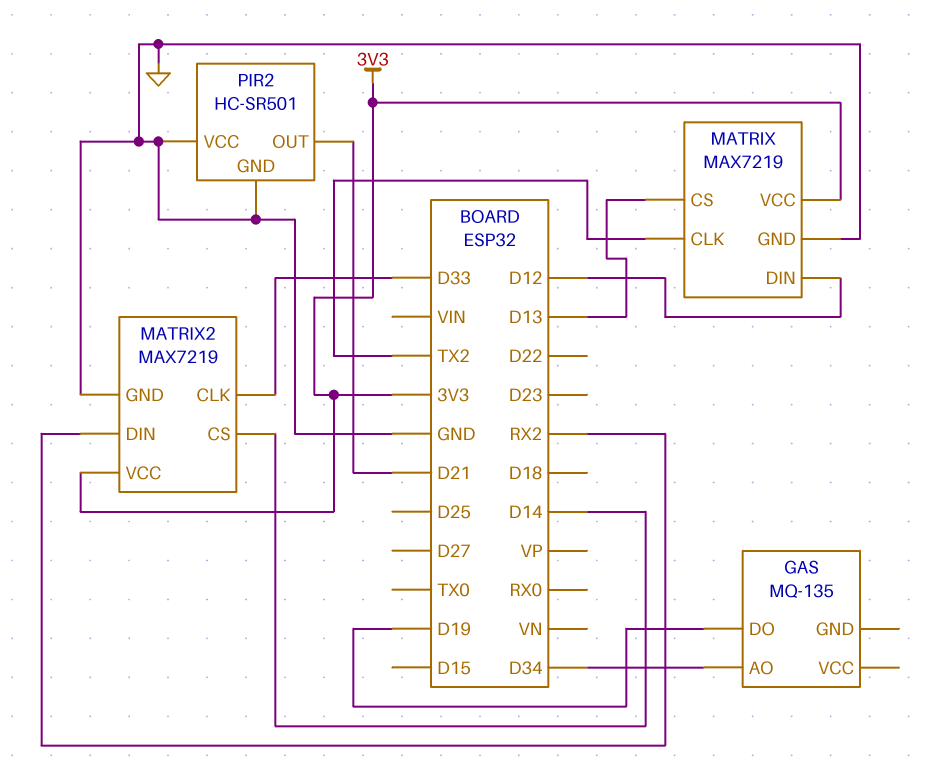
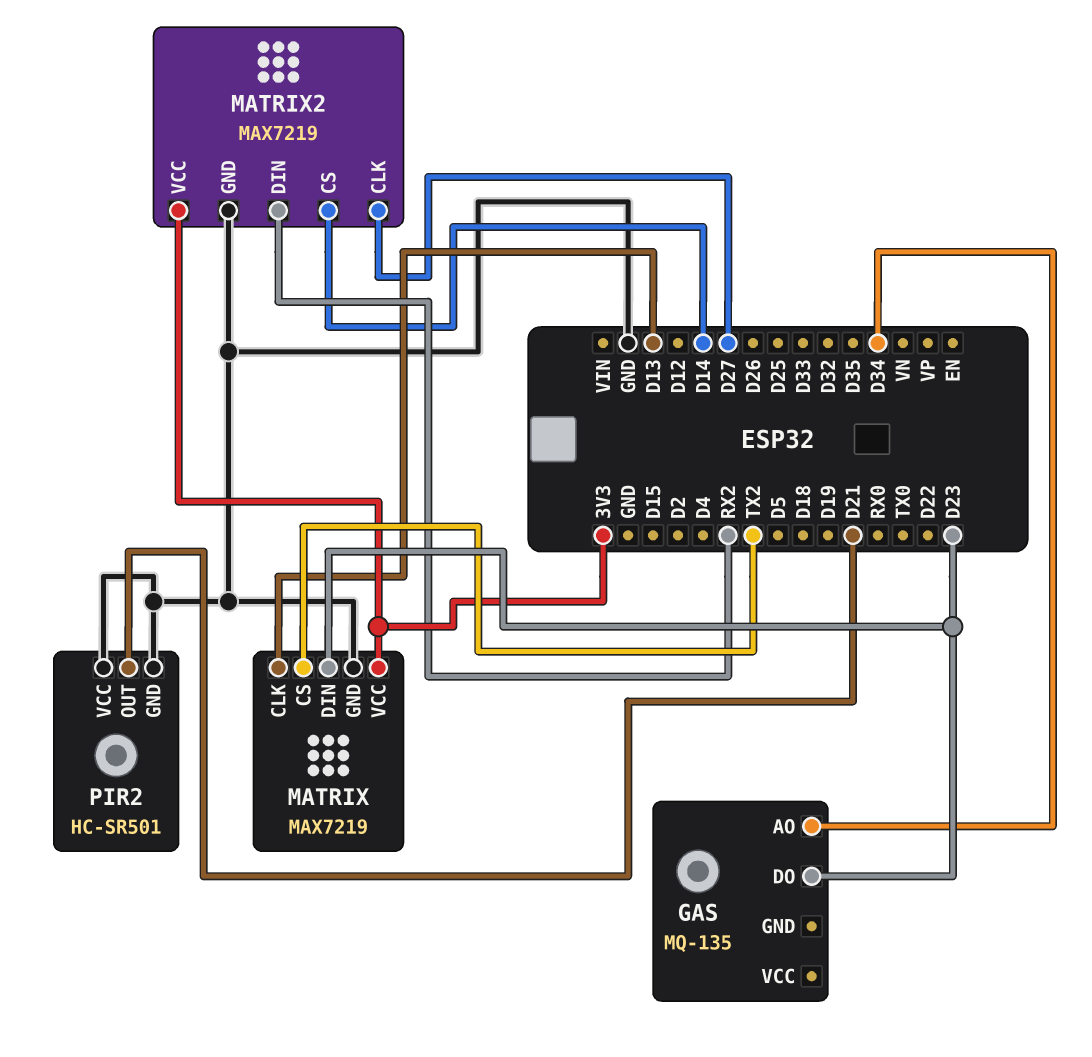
GAS pin DO: D19 -> D23
MATRIX pin CLK: TX2 -> D13
MATRIX pin CS: D13 -> TX2
MATRIX pin DIN: D12 -> D23
MATRIX2 pin CLK: D33 -> D27

